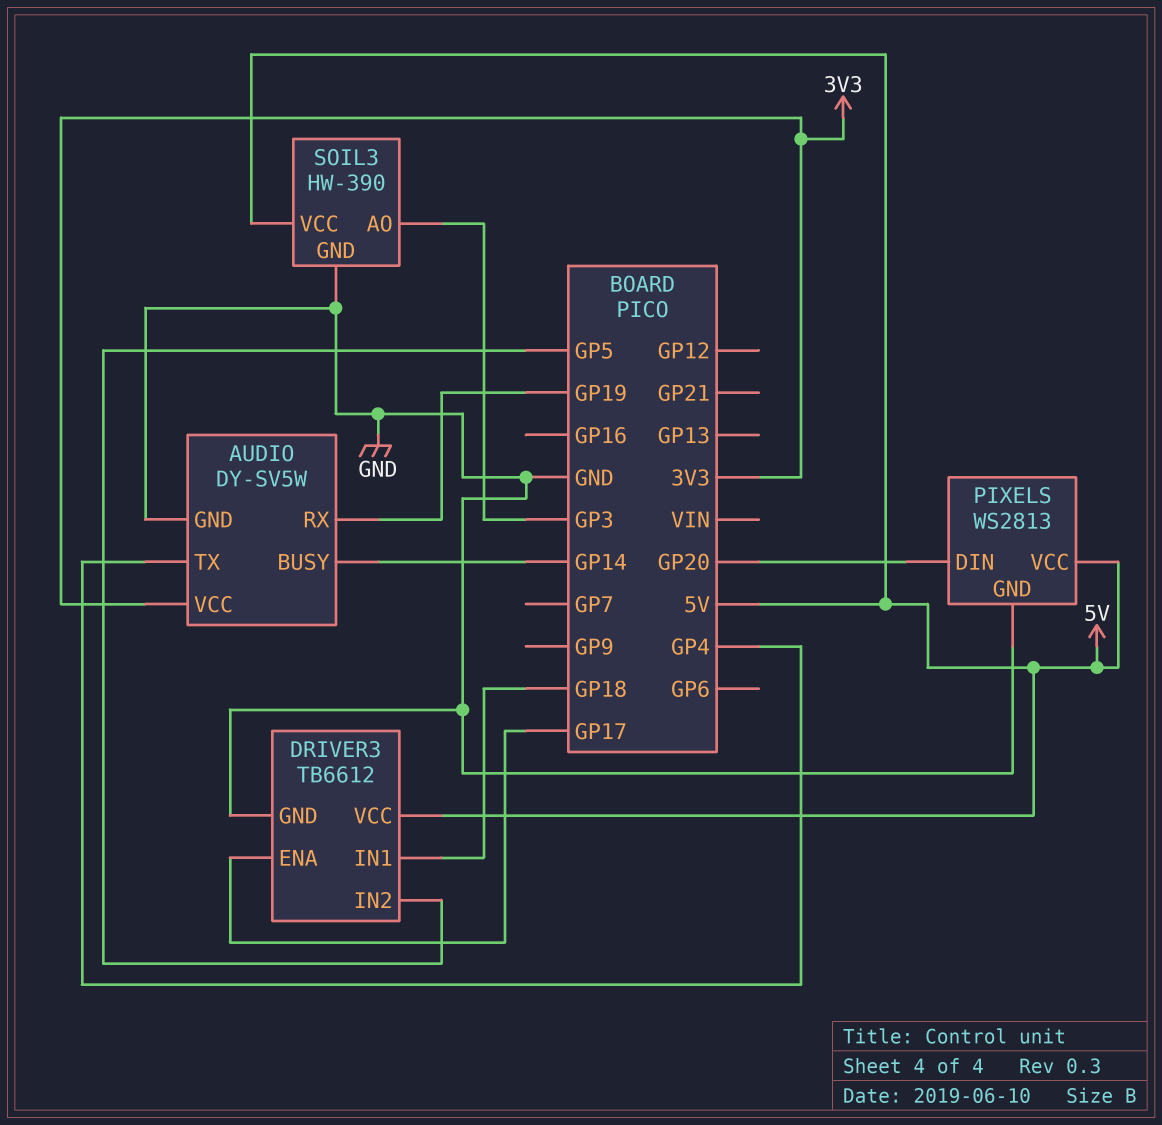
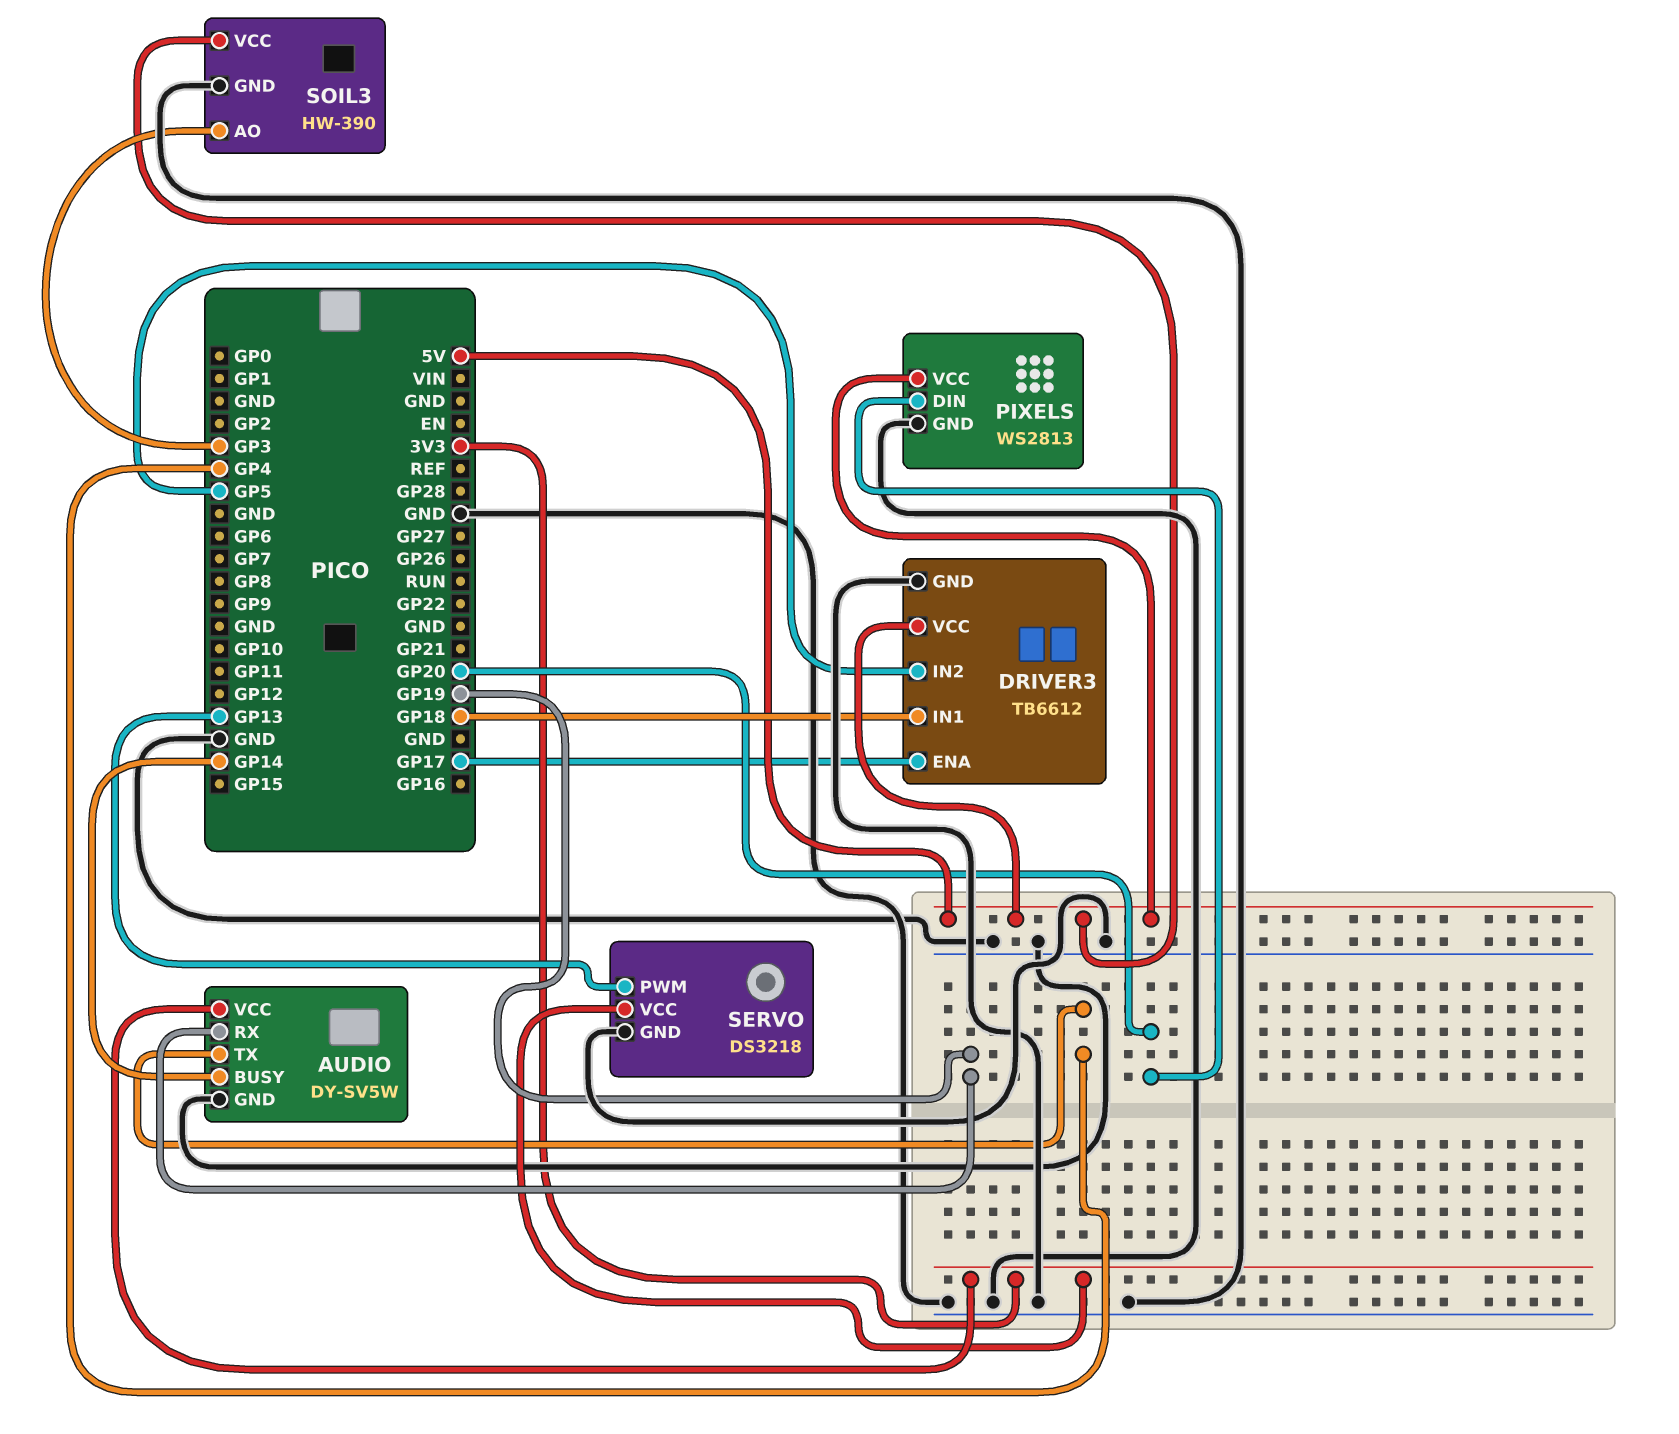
SERVO: none -> DS3218
SERVO pin GND: none -> GND
SERVO pin PWM: none -> GP13
SERVO pin VCC: none -> 3V3

